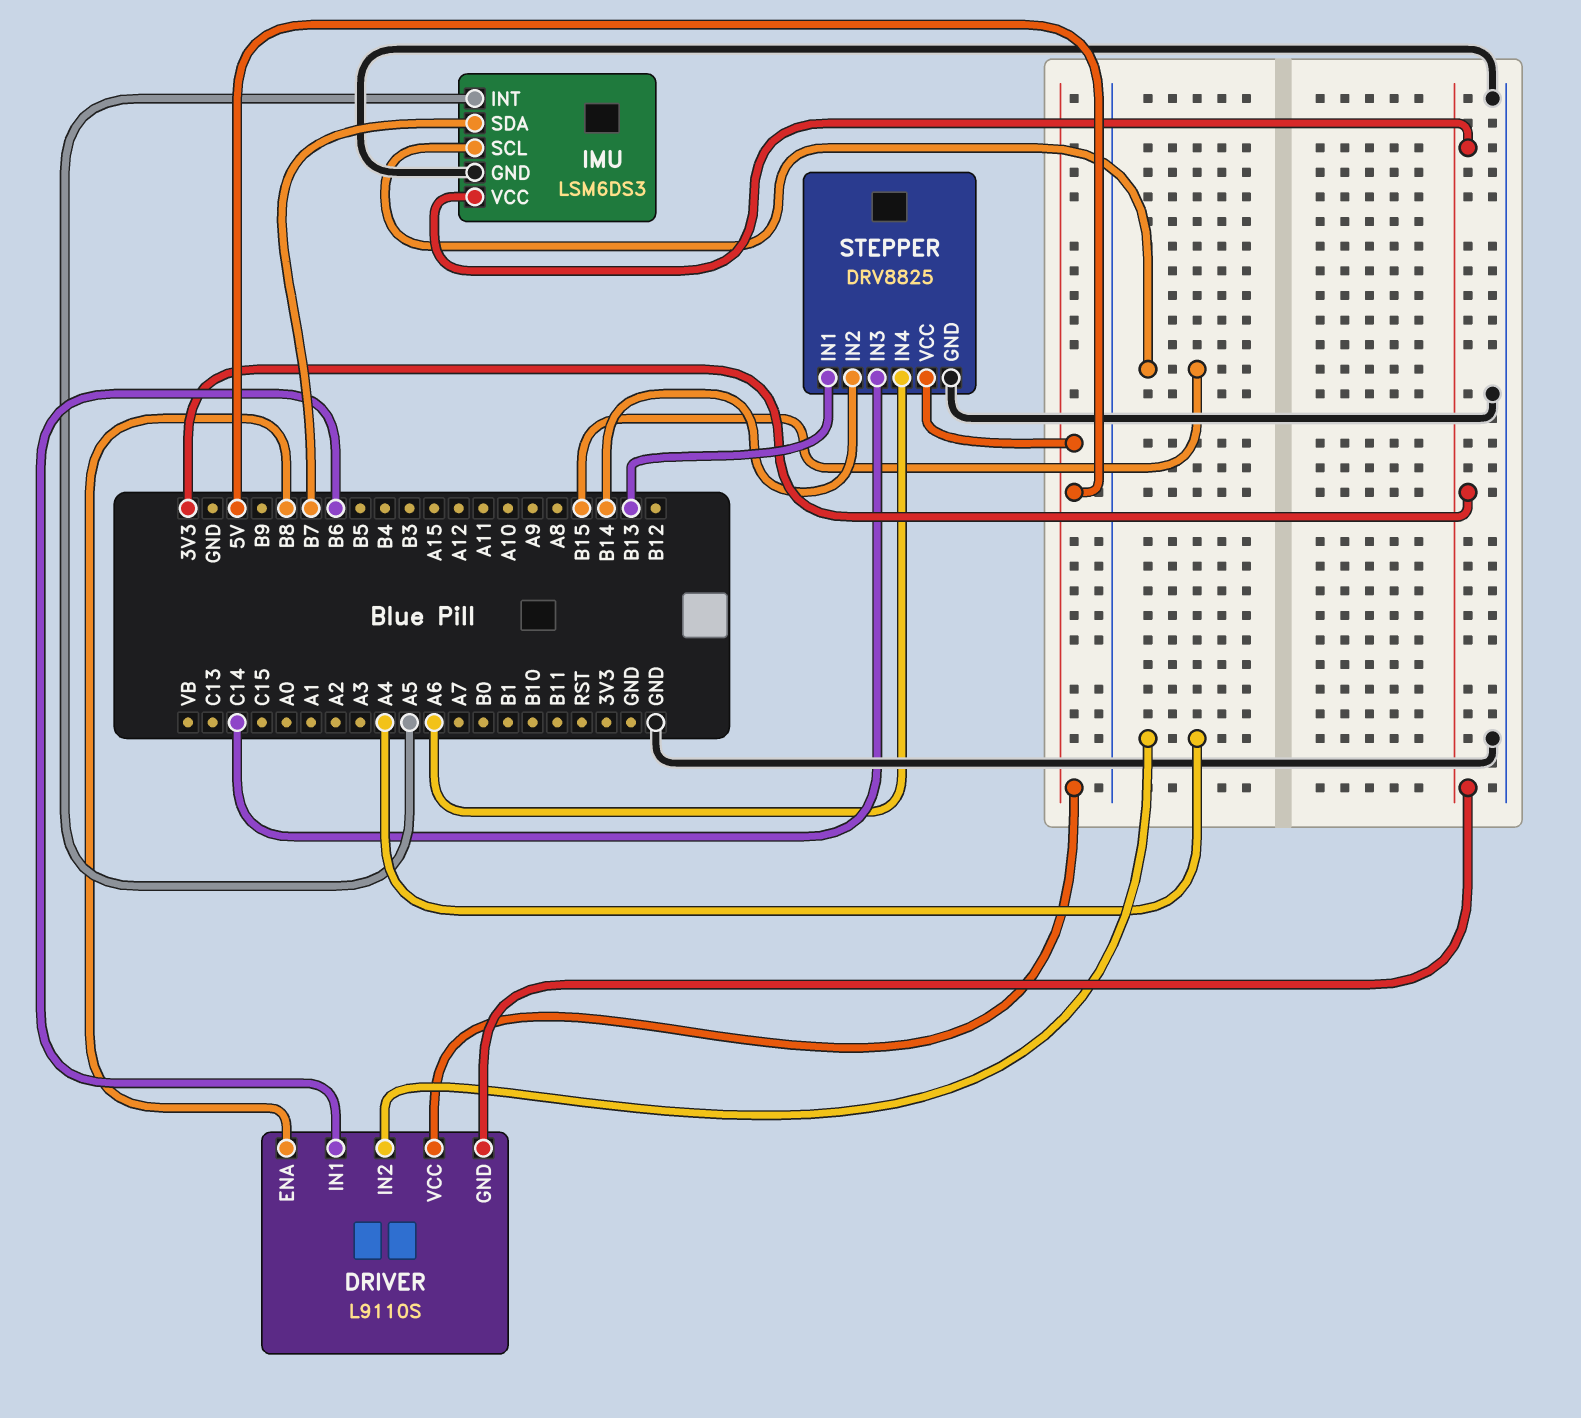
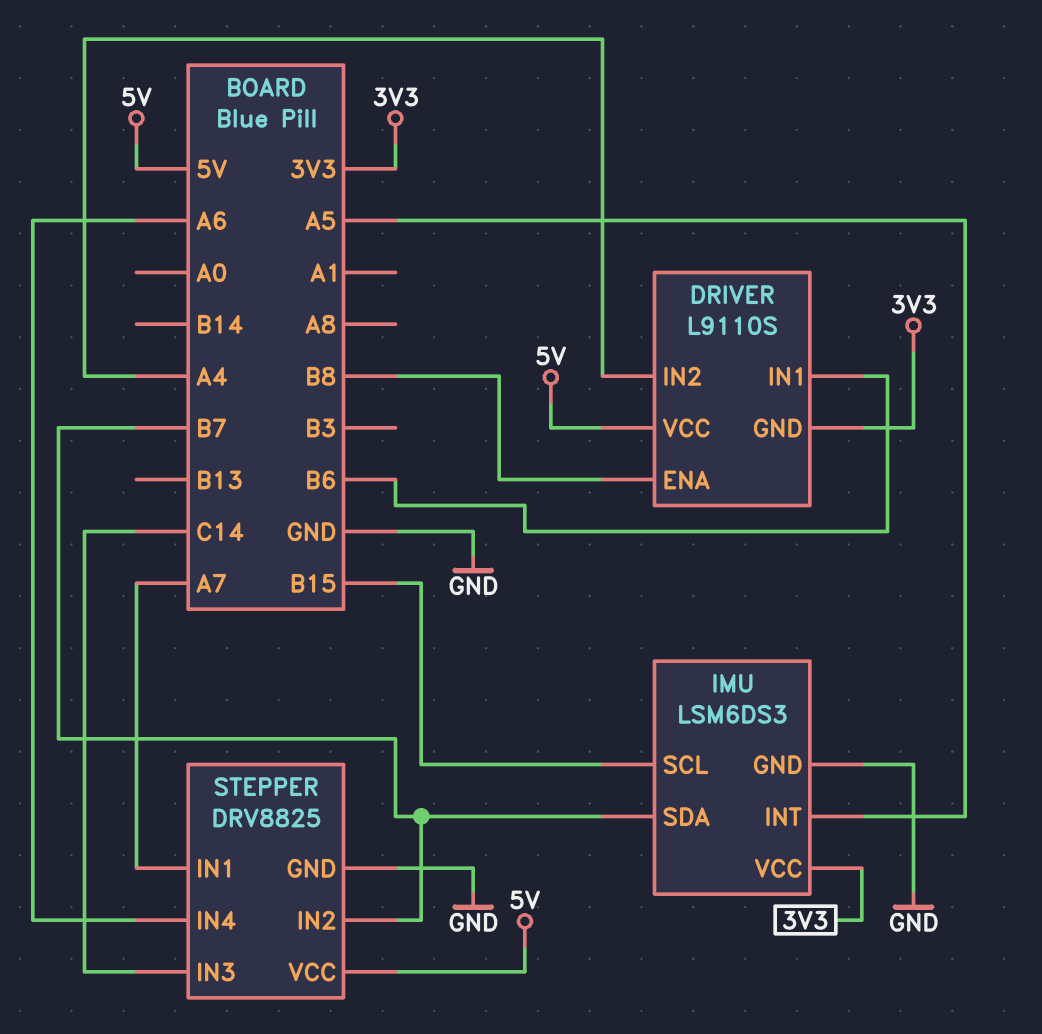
STEPPER pin IN1: B13 -> A7
STEPPER pin IN2: B14 -> B7

